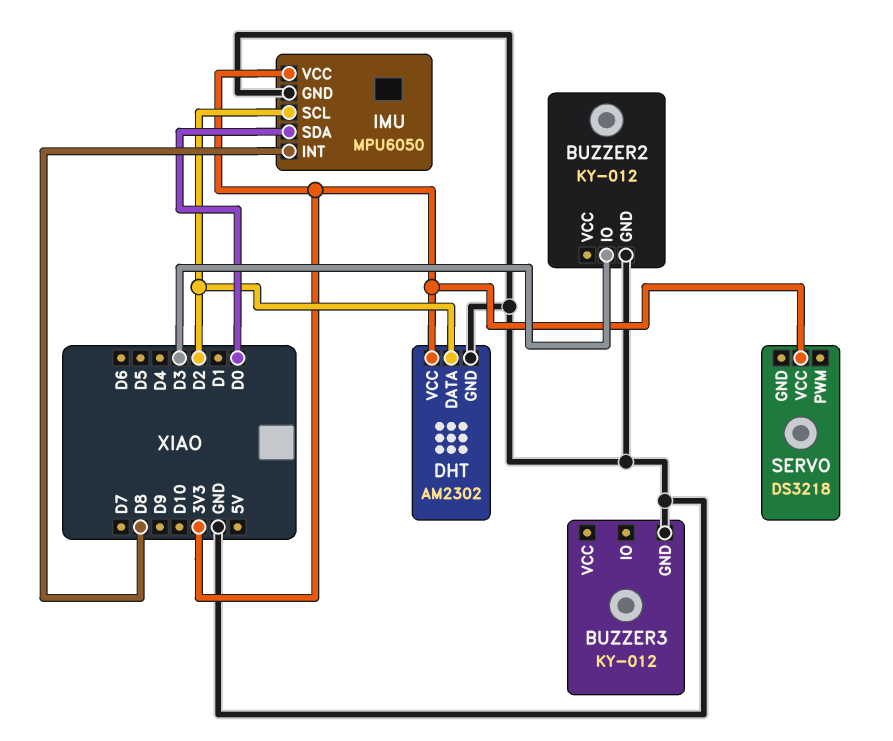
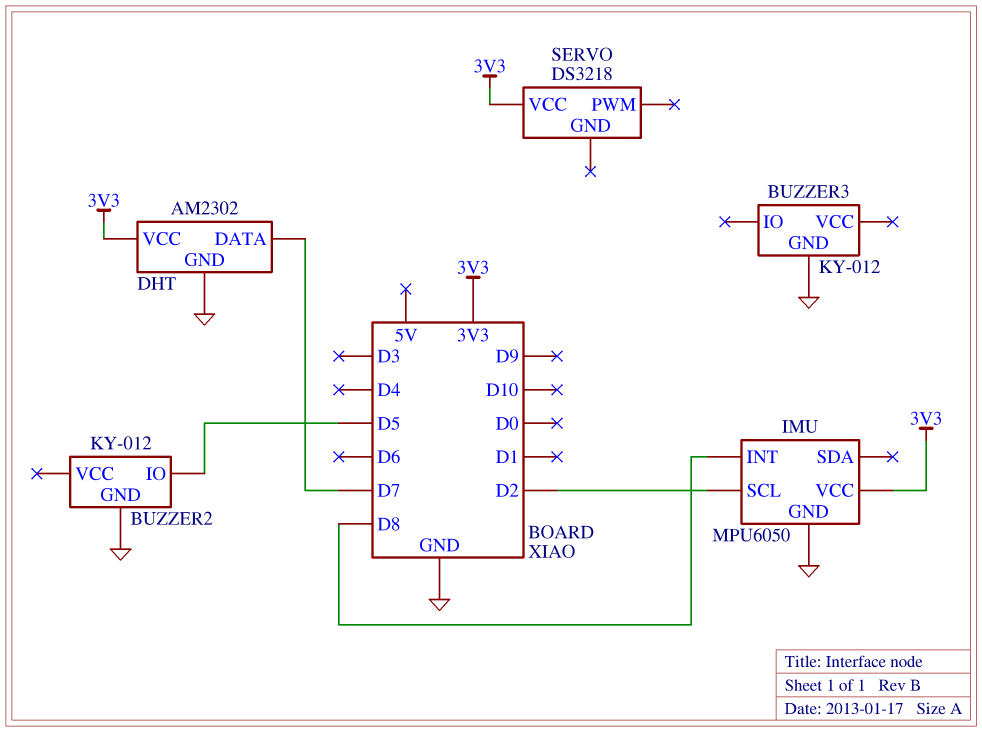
BUZZER2 pin IO: D3 -> D5
DHT pin DATA: D2 -> D7
IMU pin SDA: D0 -> none

